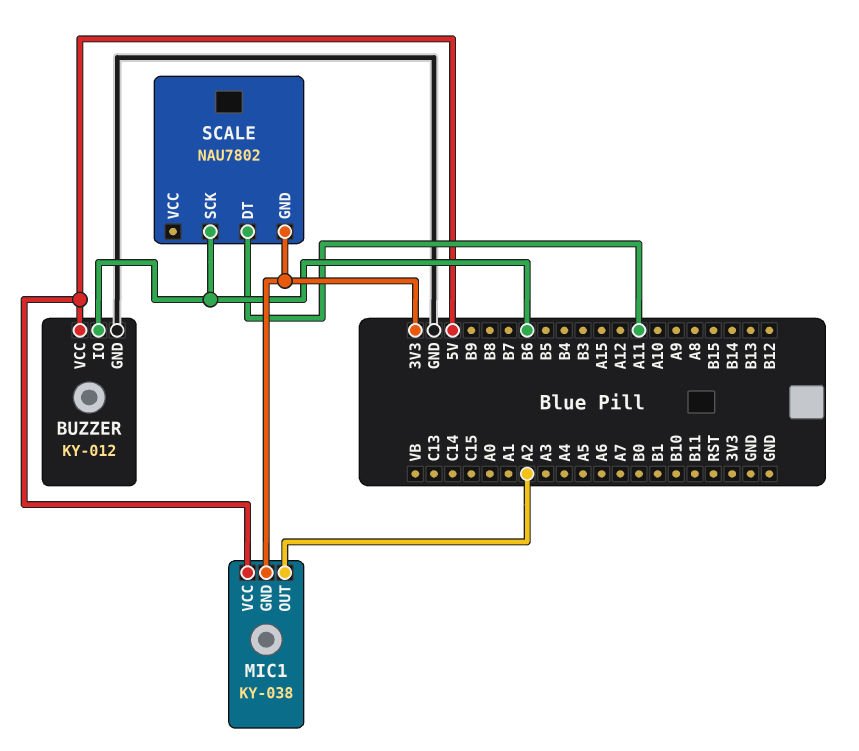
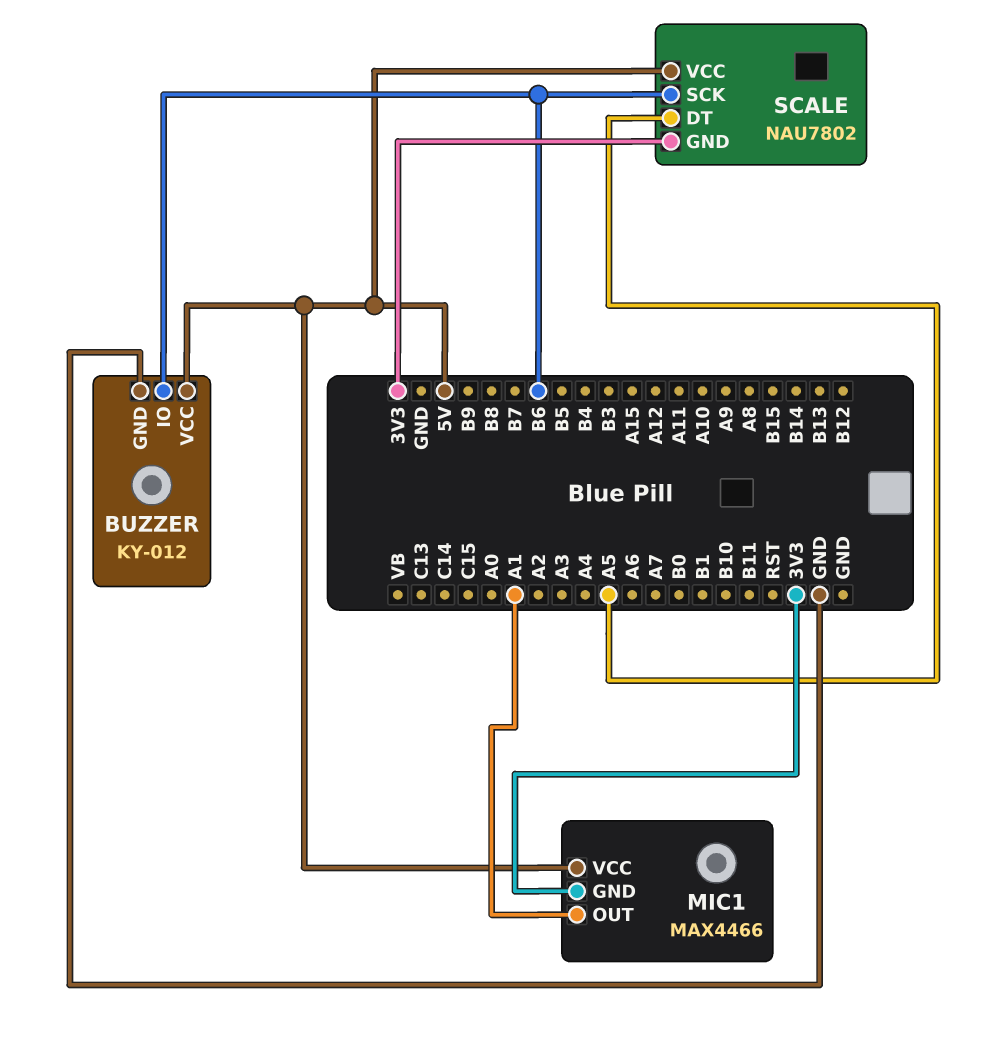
MIC1: KY-038 -> MAX4466
MIC1 pin OUT: A2 -> A1
SCALE pin DT: A11 -> A5
SCALE pin VCC: none -> 5V

